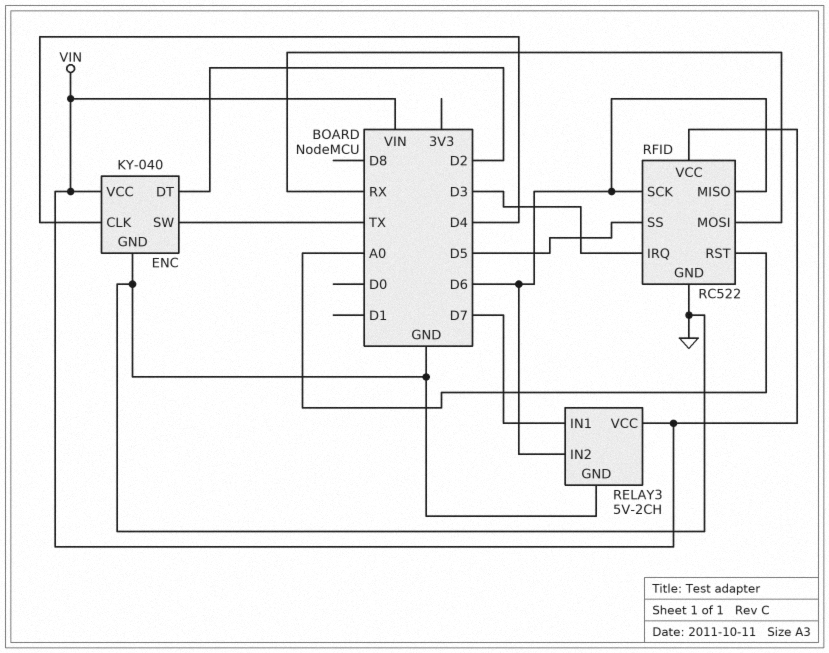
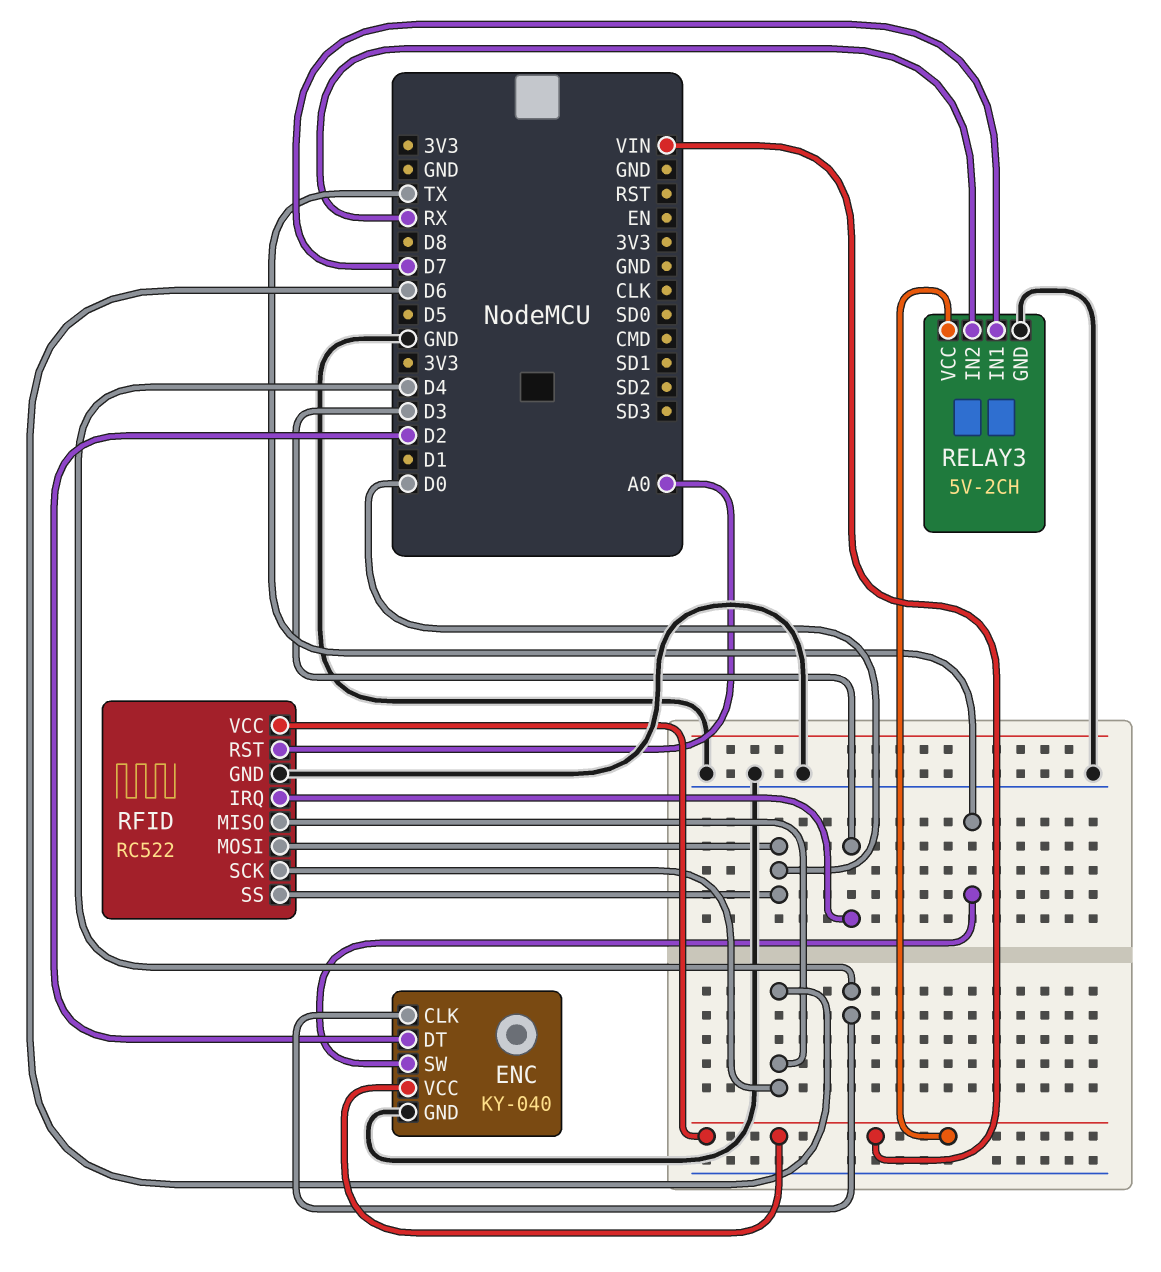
RELAY3 pin IN2: D6 -> RX
RFID pin MOSI: RX -> D0
RFID pin SS: D5 -> D0

